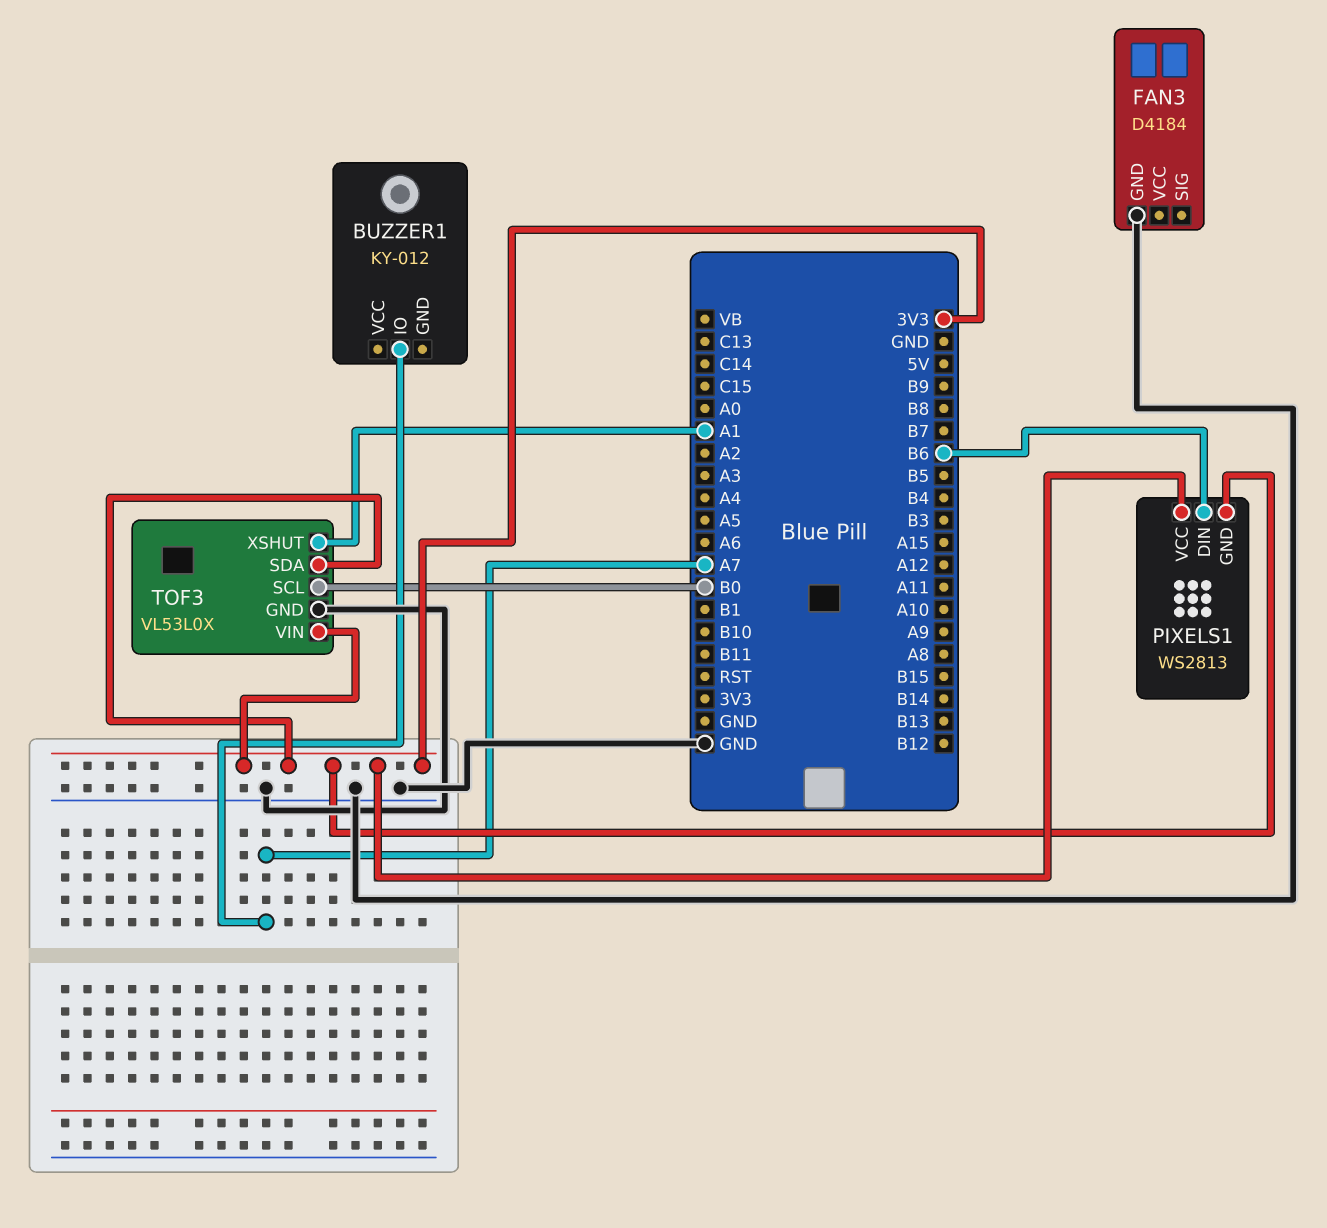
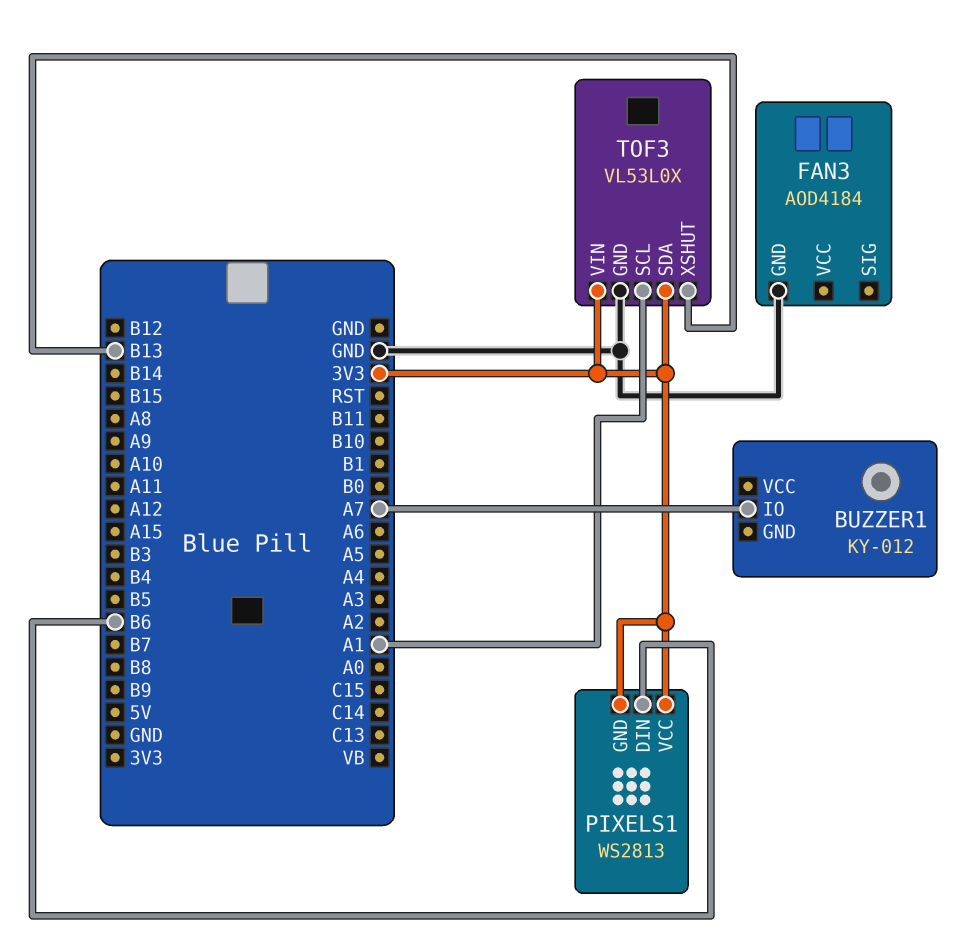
FAN3: D4184 -> AOD4184
TOF3 pin SCL: B0 -> A1
TOF3 pin XSHUT: A1 -> B13

